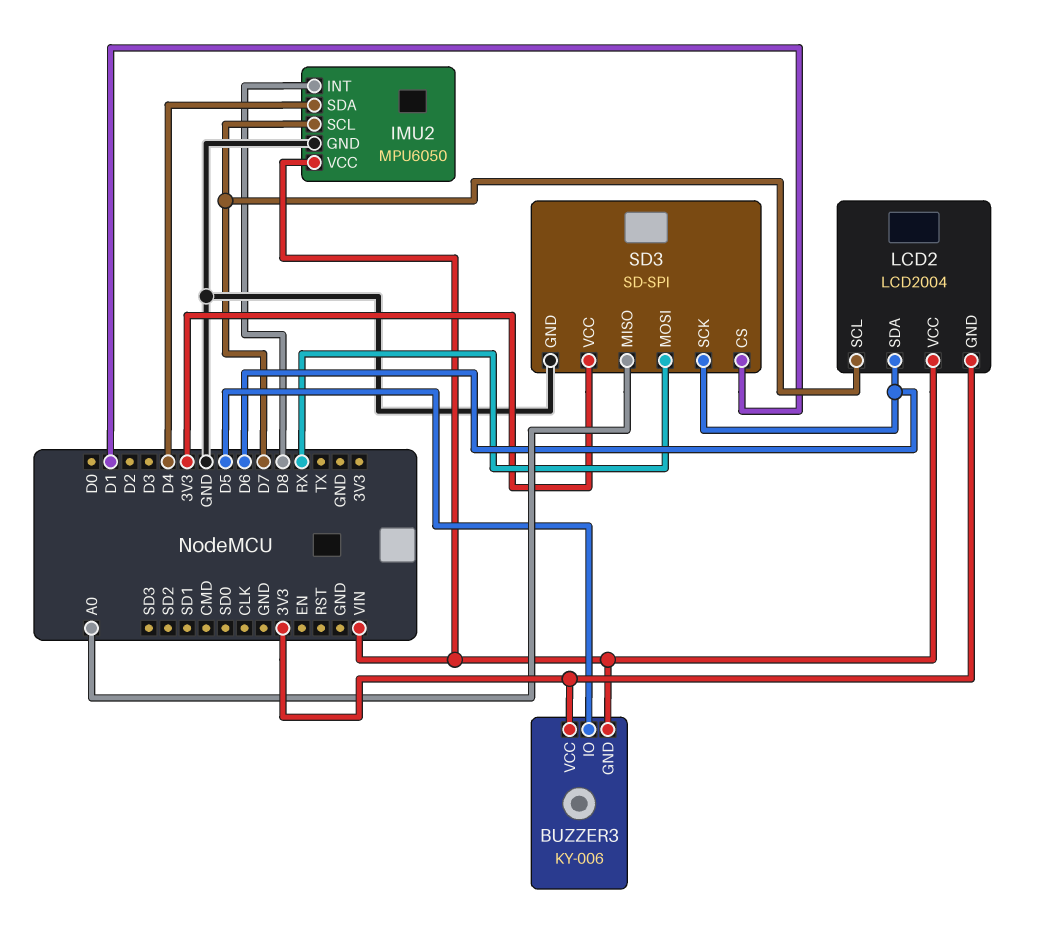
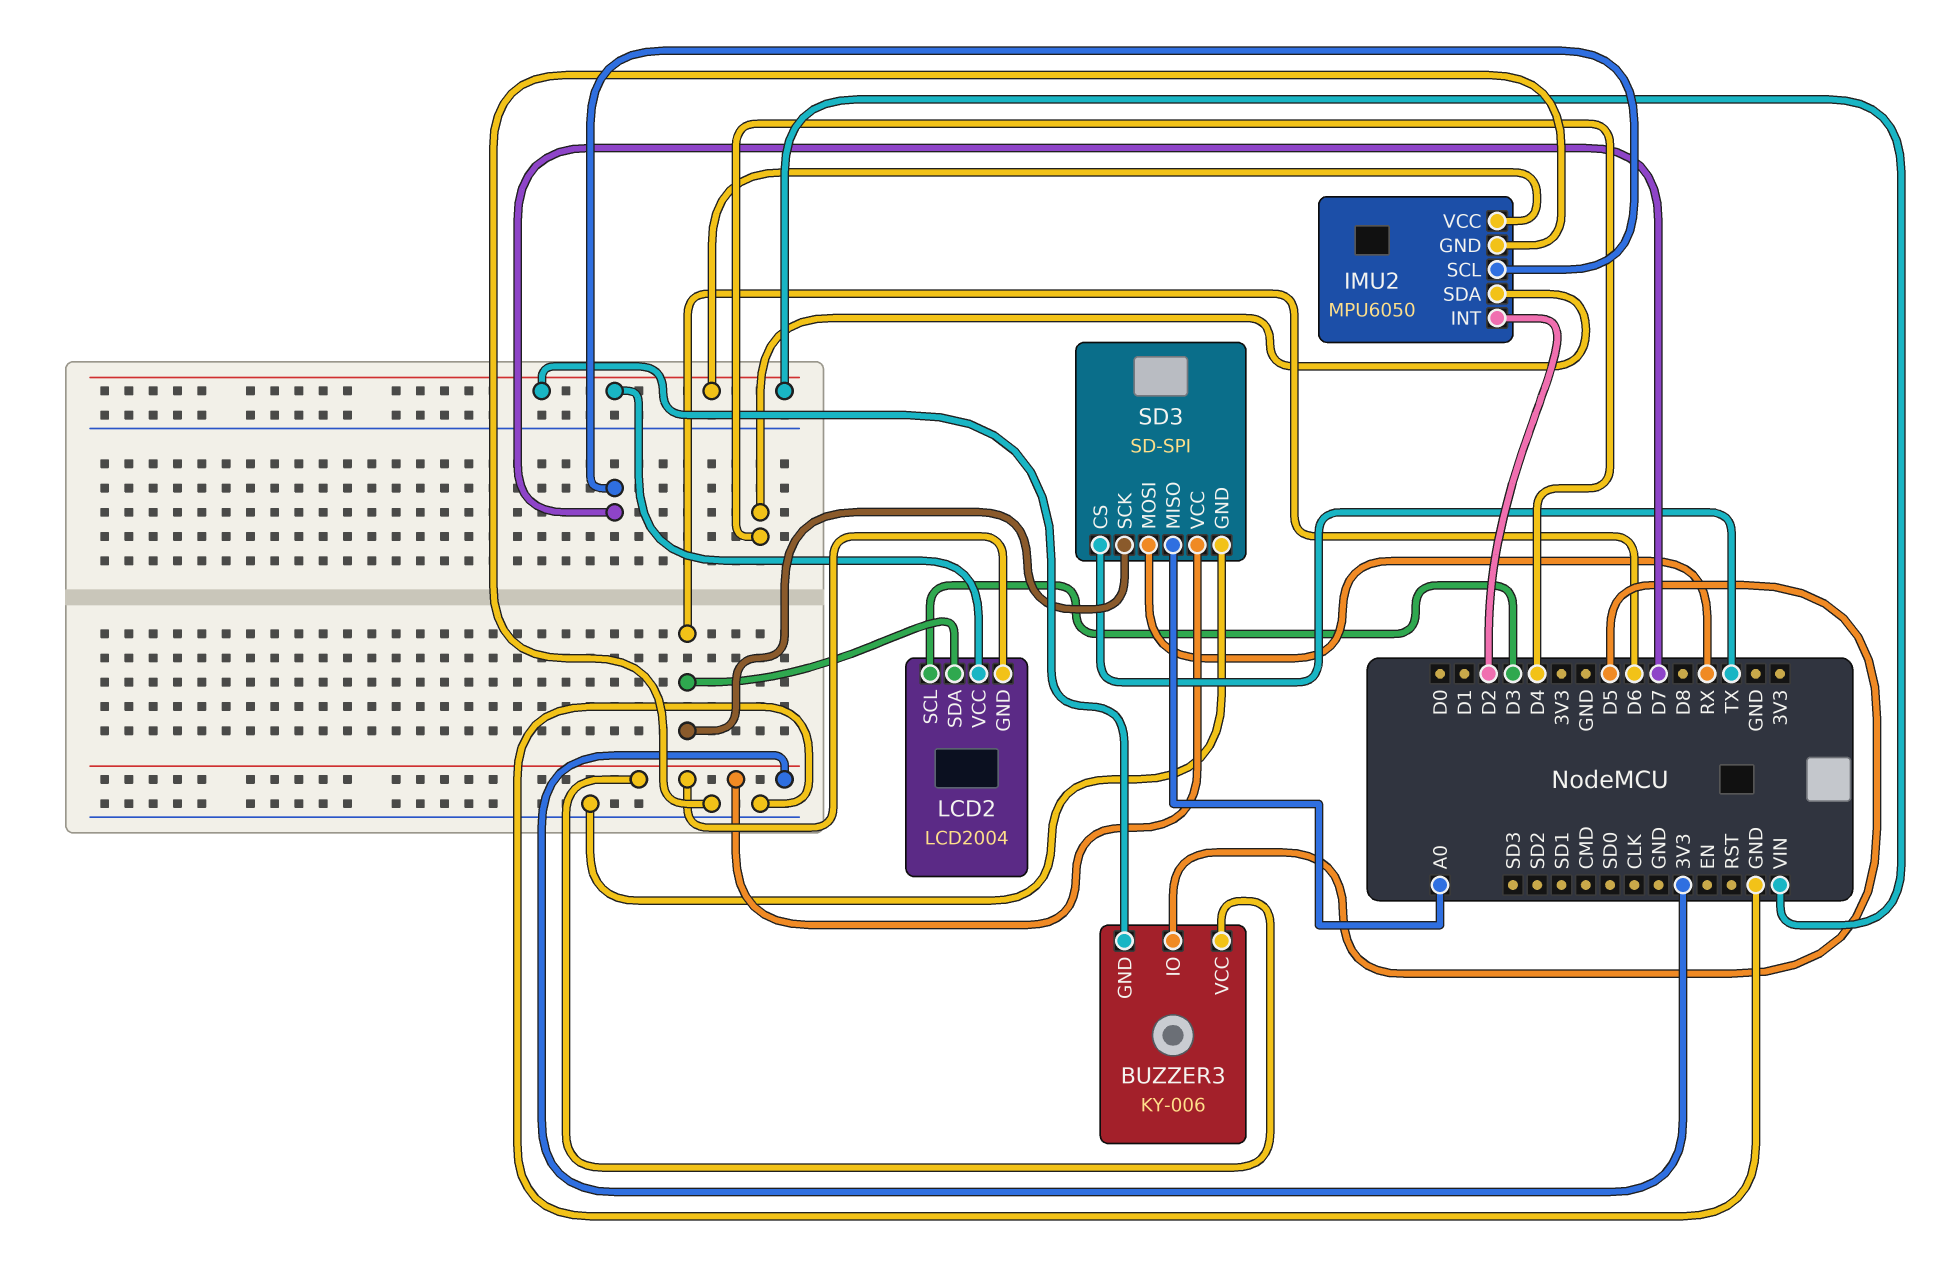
IMU2 pin INT: D8 -> D2
LCD2 pin SCL: D7 -> D3
SD3 pin CS: D1 -> TX

